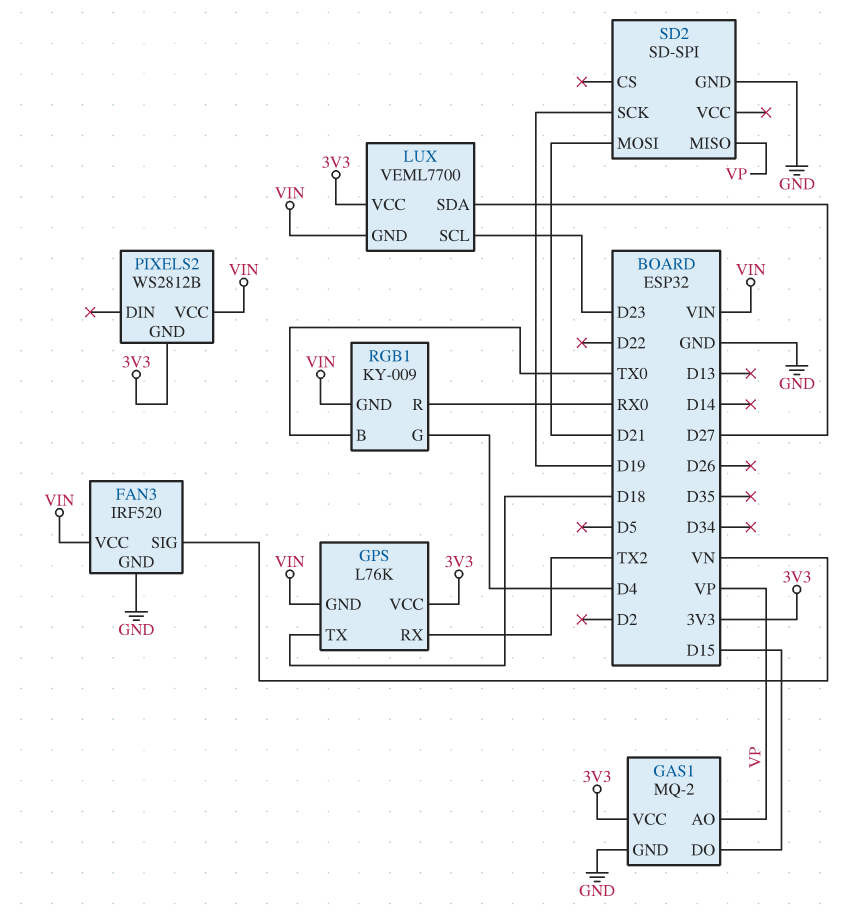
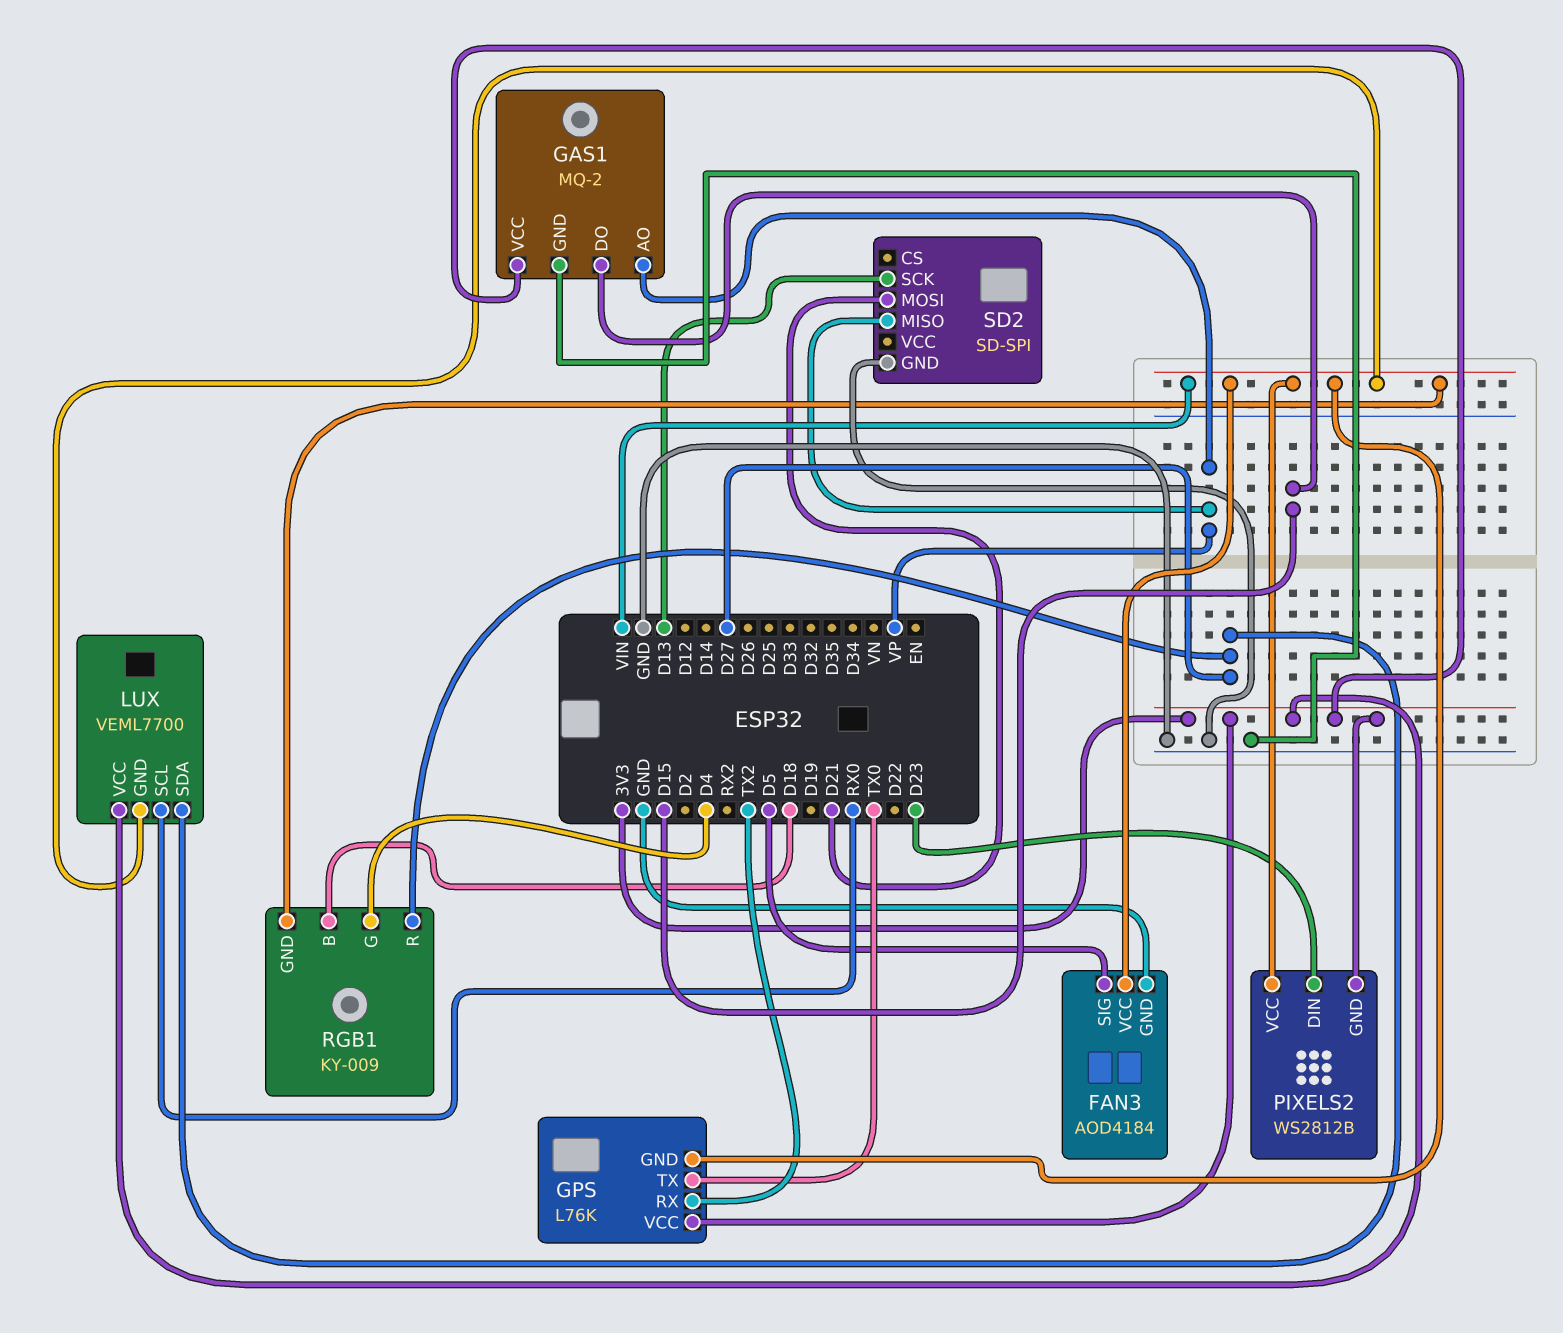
FAN3: IRF520 -> AOD4184
FAN3 pin SIG: VN -> D5
GPS pin TX: D18 -> TX0
LUX pin SCL: D23 -> RX0
PIXELS2 pin DIN: none -> D23
RGB1 pin B: TX0 -> D18
RGB1 pin R: RX0 -> D27
SD2 pin SCK: D19 -> D13

